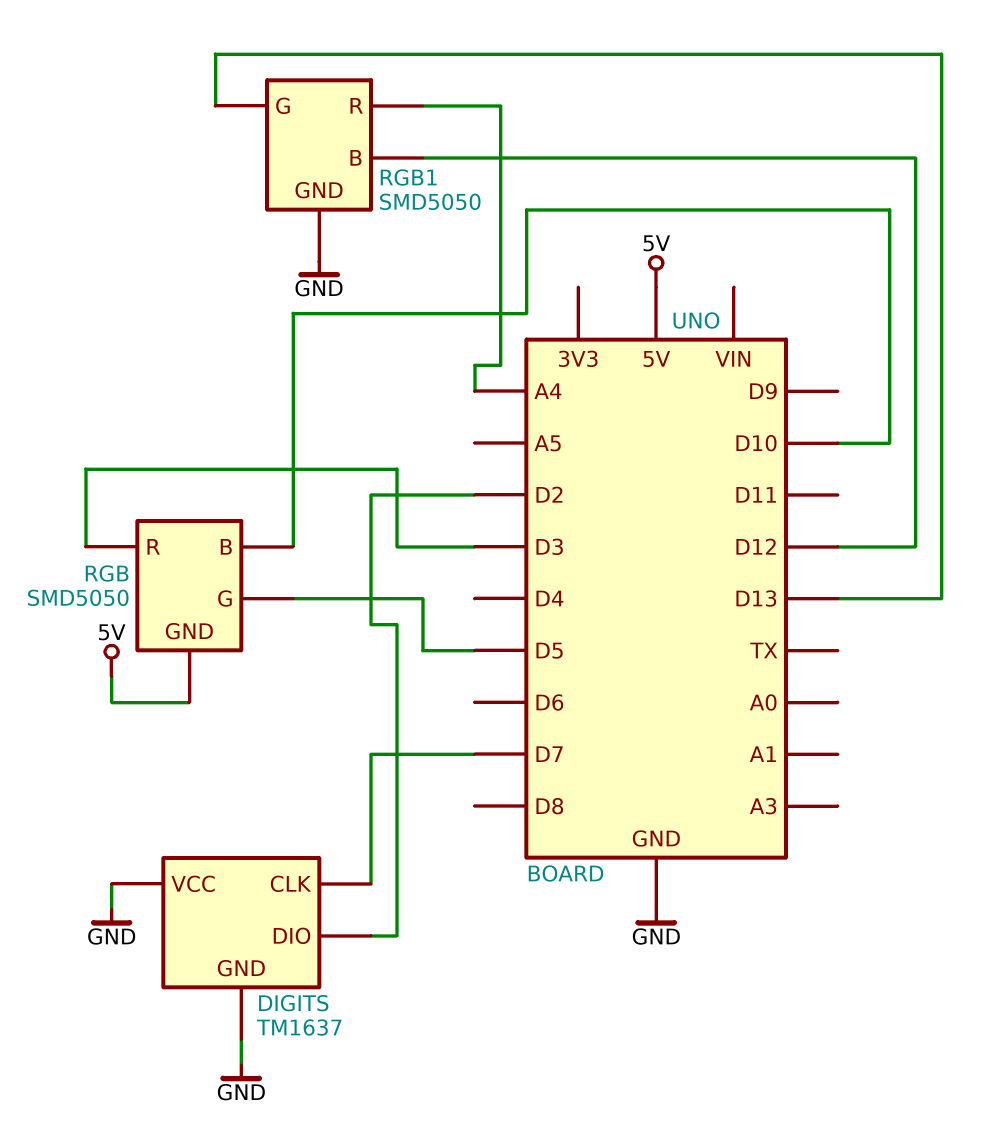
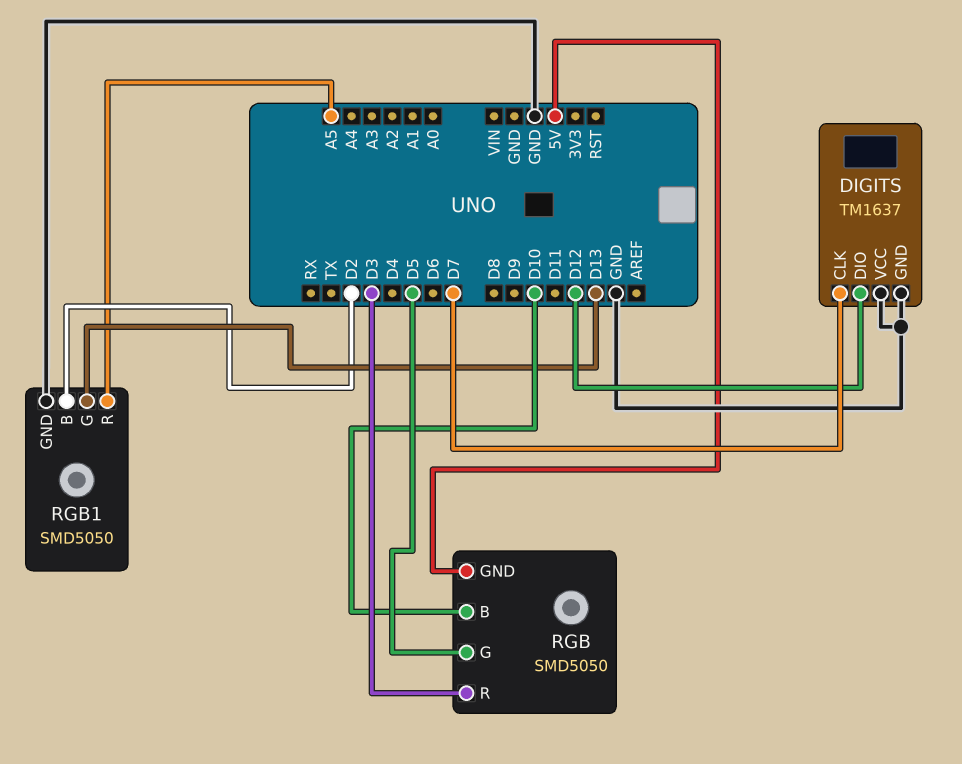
DIGITS pin DIO: D2 -> D12
RGB1 pin B: D12 -> D2
RGB1 pin R: A4 -> A5

